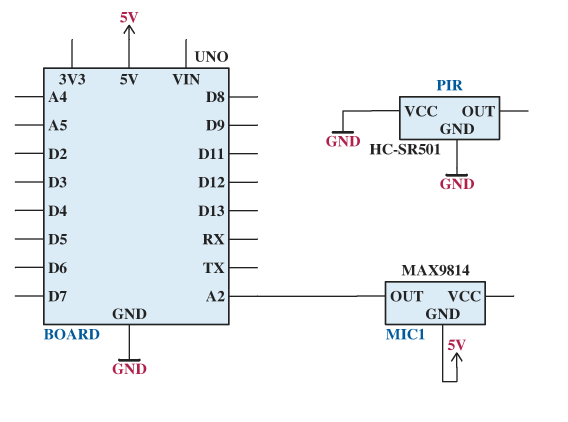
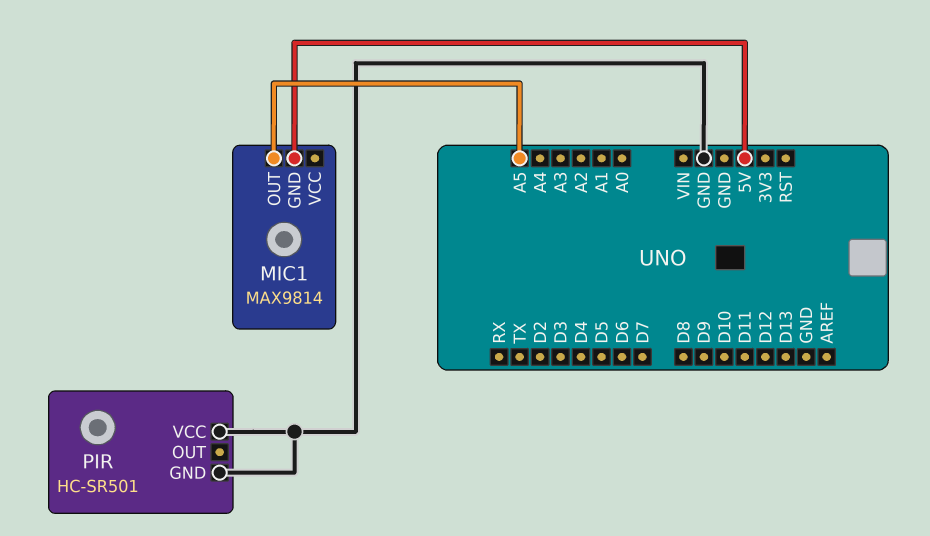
MIC1 pin OUT: A2 -> A5

